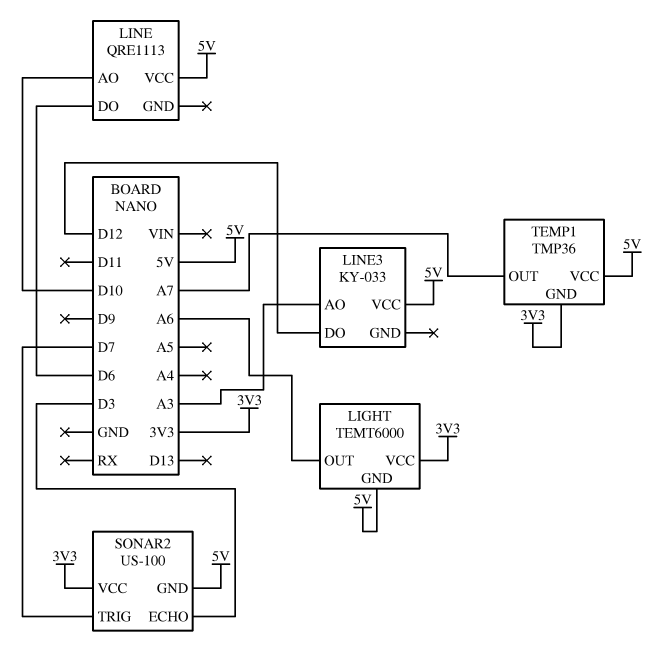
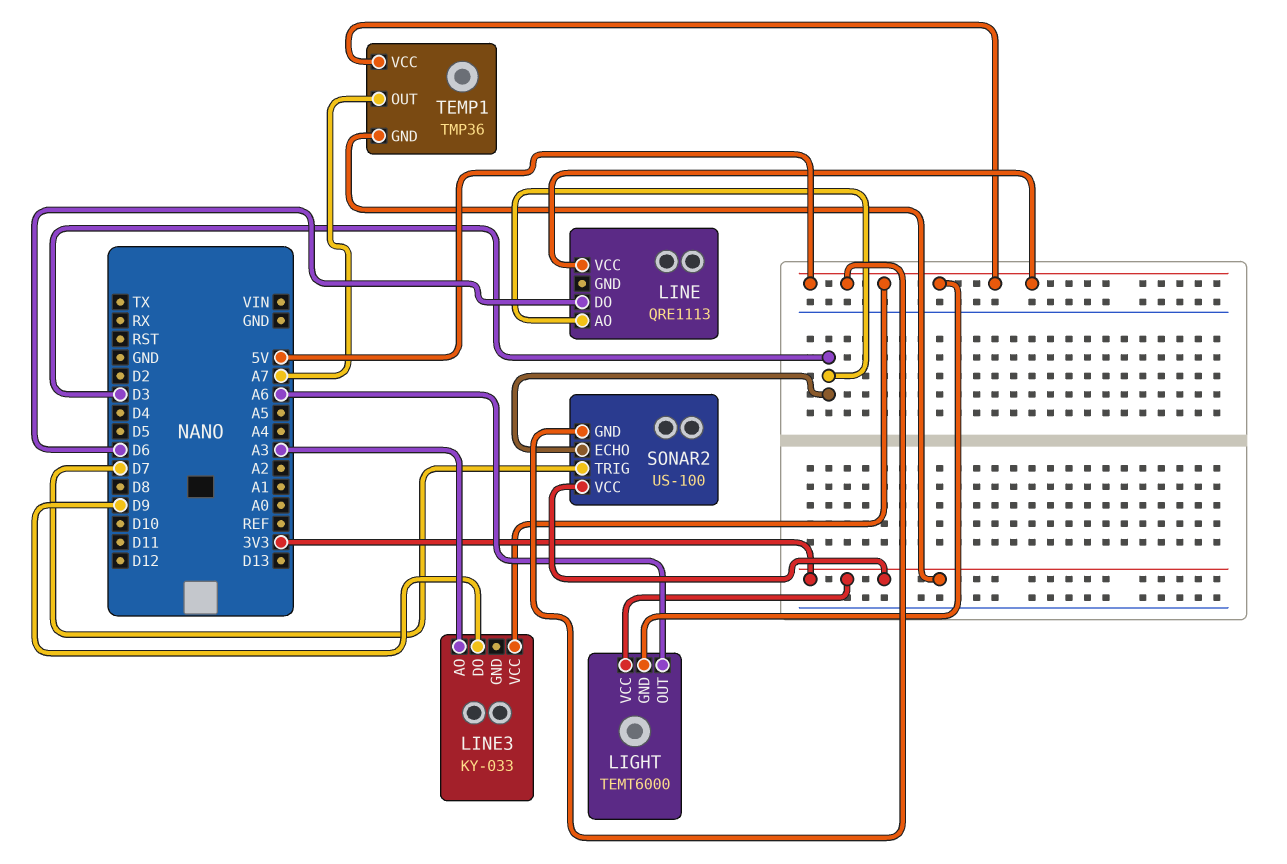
LINE pin AO: D10 -> D3
LINE3 pin DO: D12 -> D9

